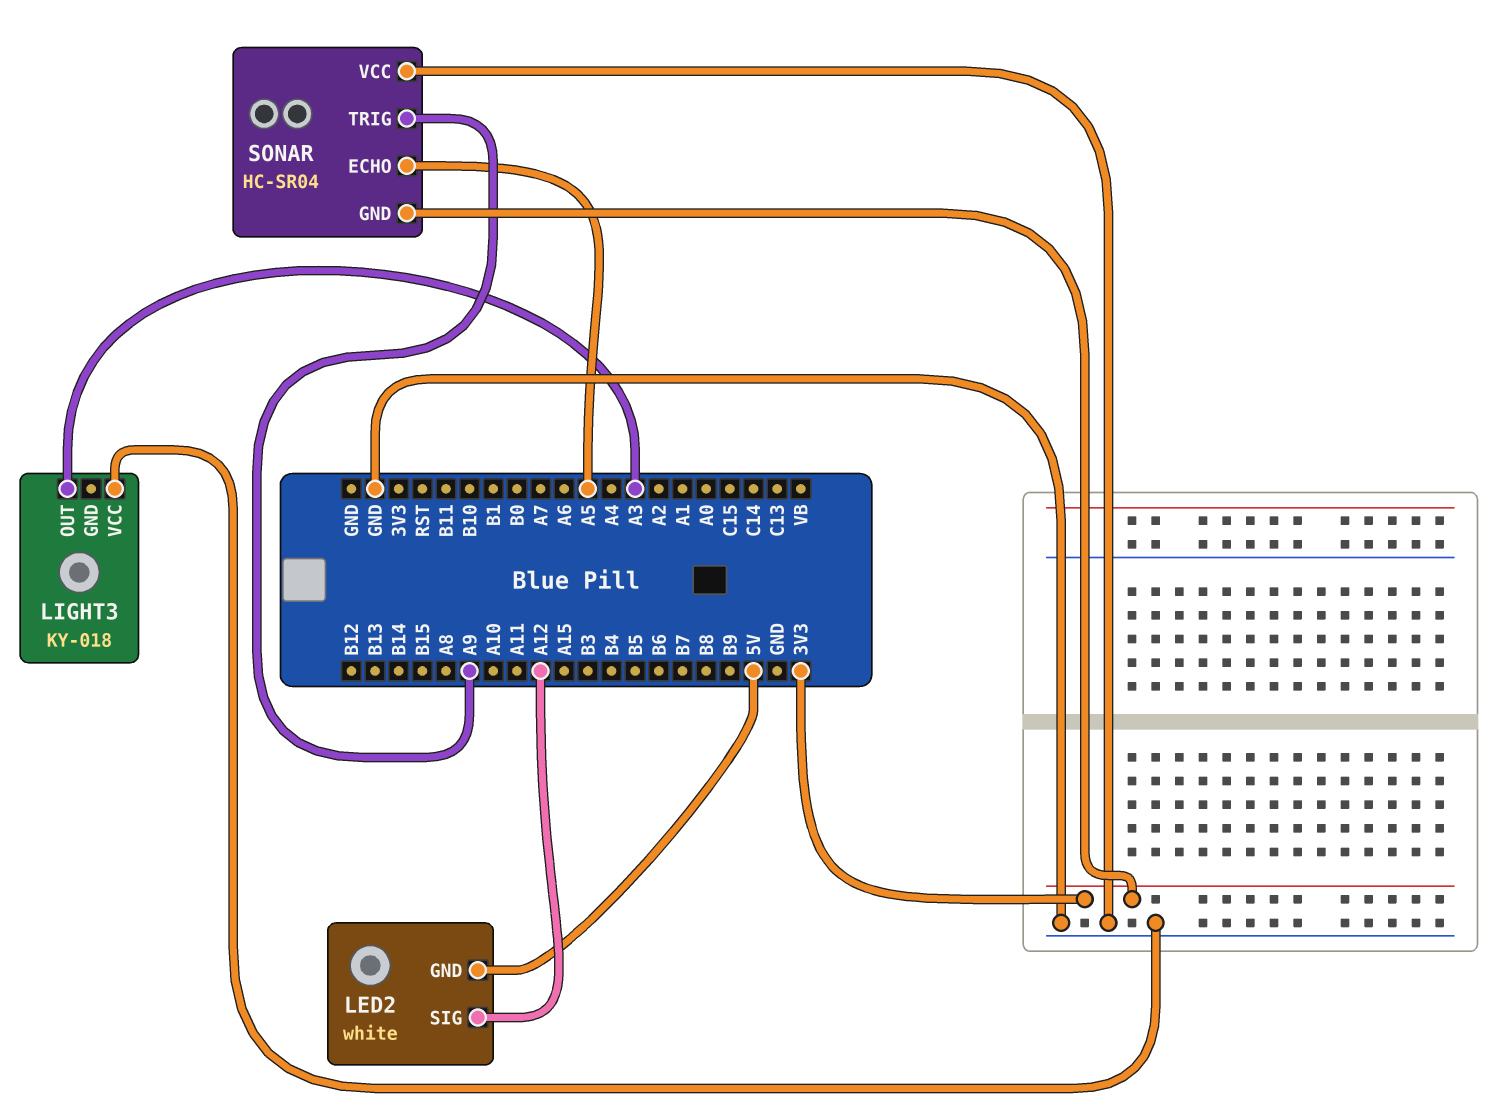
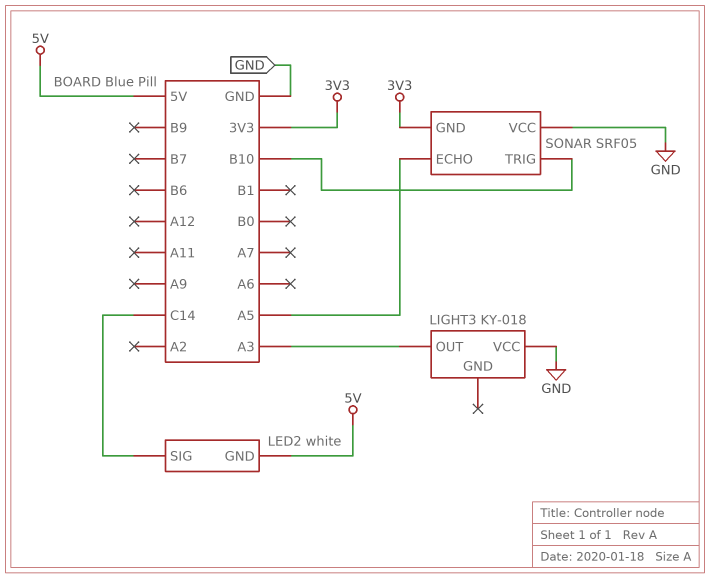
LED2 pin SIG: A12 -> C14
SONAR: HC-SR04 -> SRF05
SONAR pin TRIG: A9 -> B10

